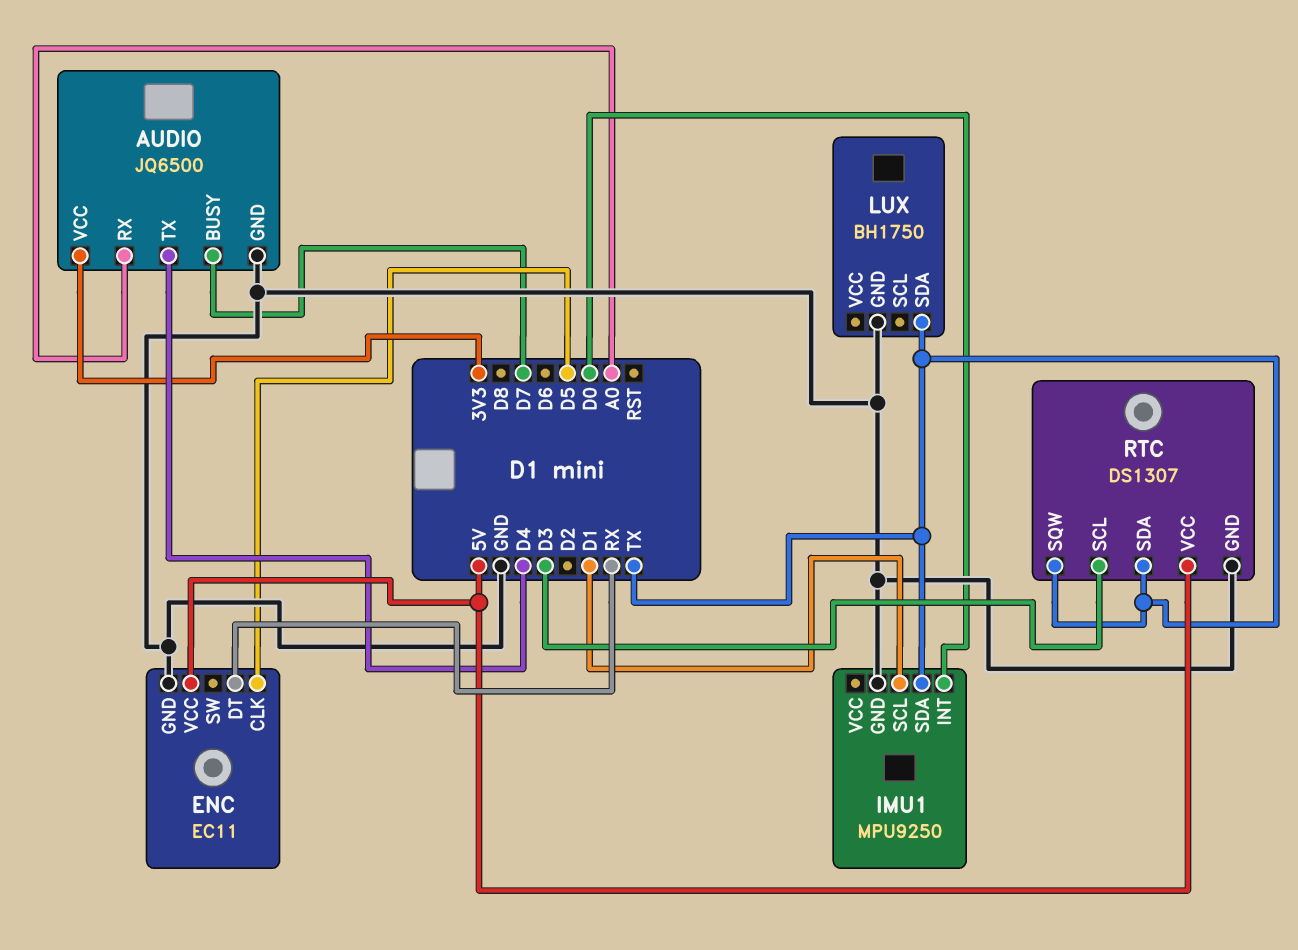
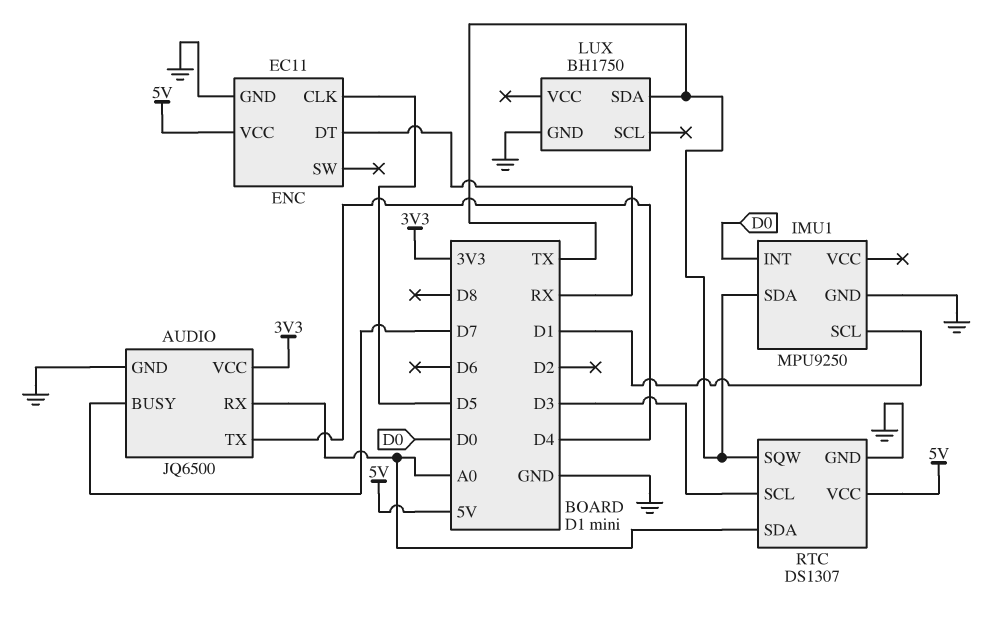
RTC pin SDA: TX -> A0

